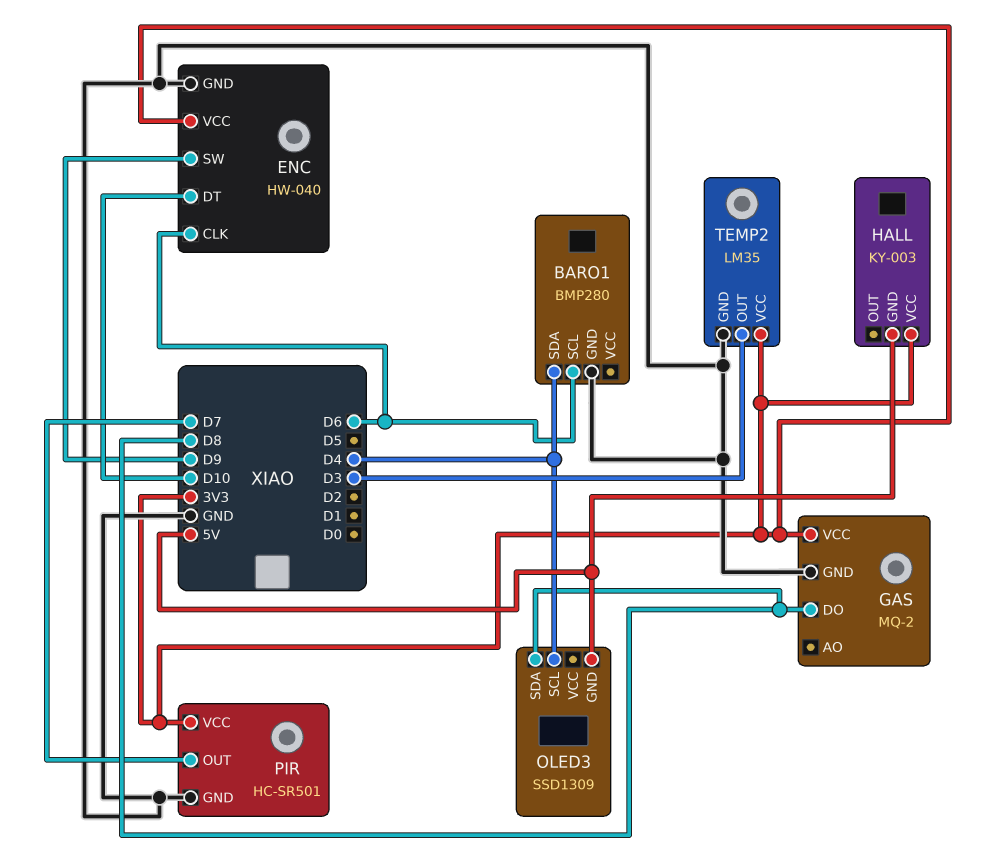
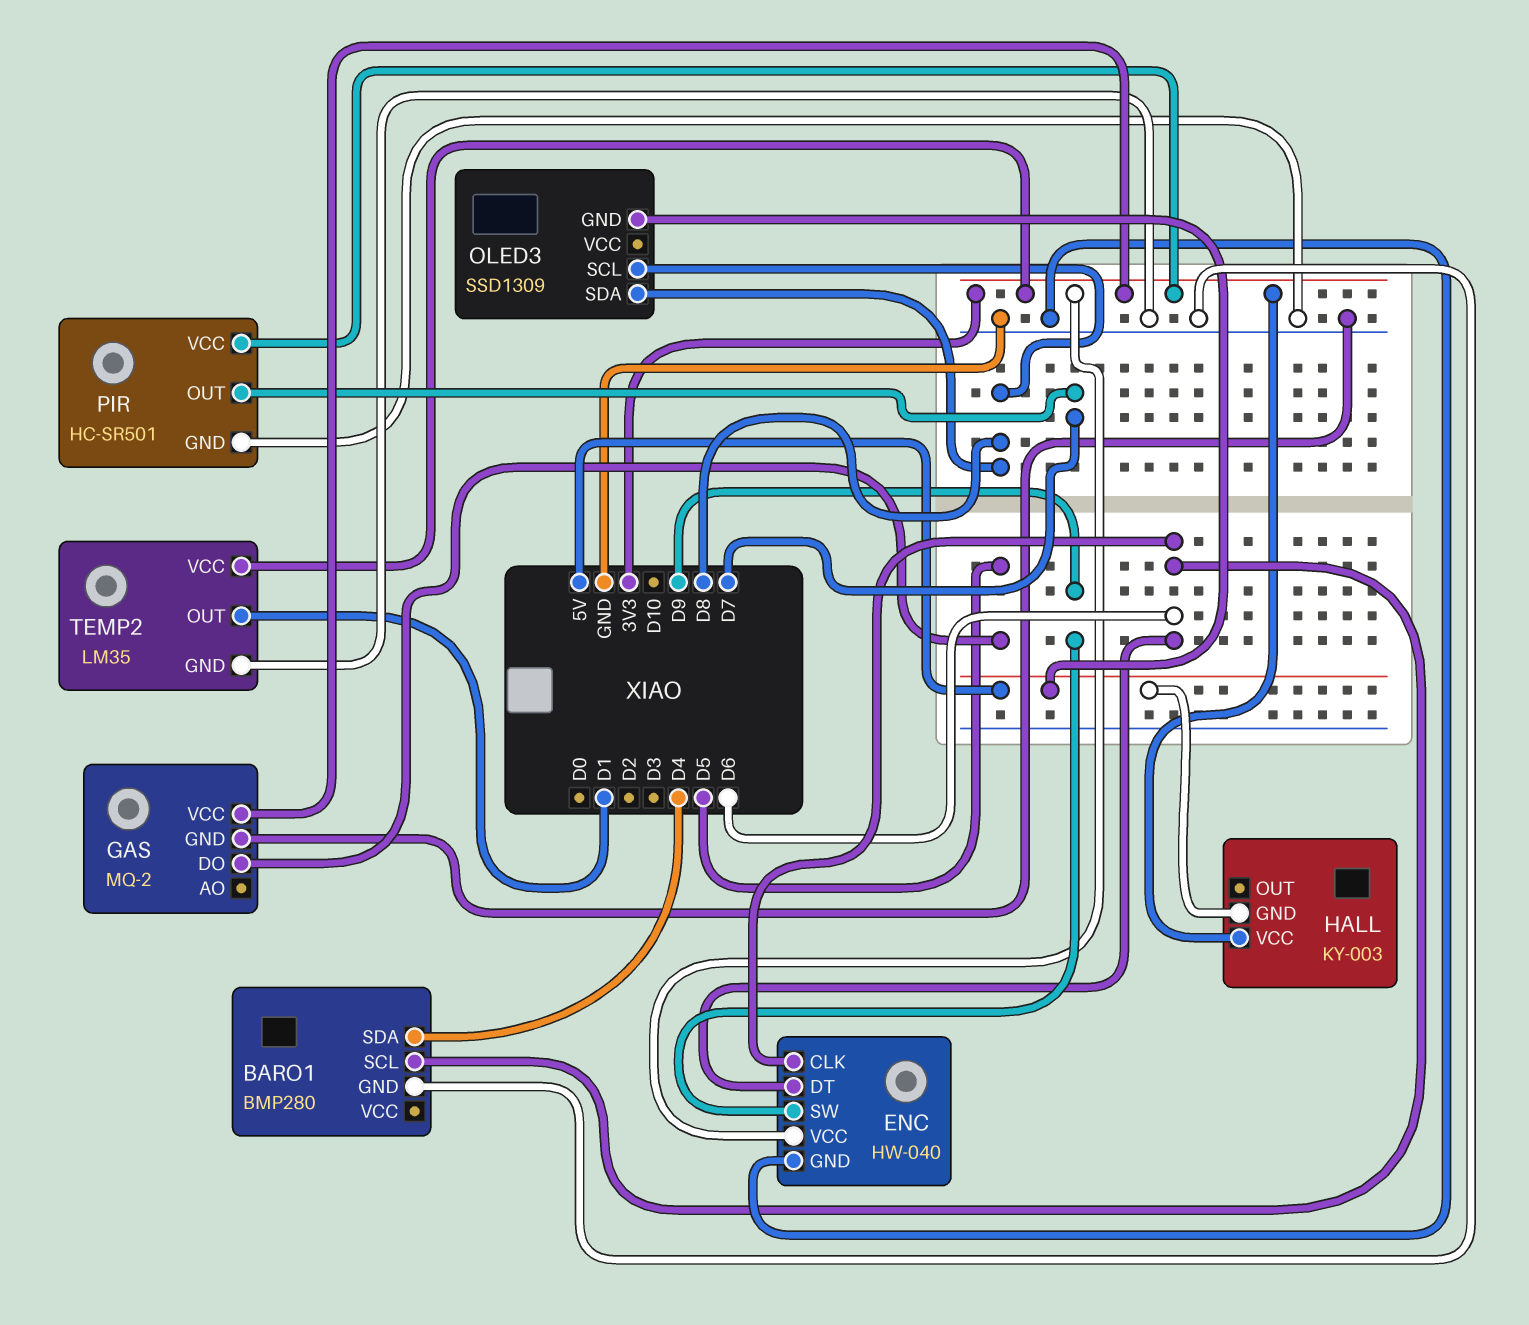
ENC pin DT: D10 -> D6
GAS pin DO: D8 -> D5
OLED3 pin SCL: D4 -> D8
TEMP2 pin OUT: D3 -> D1

